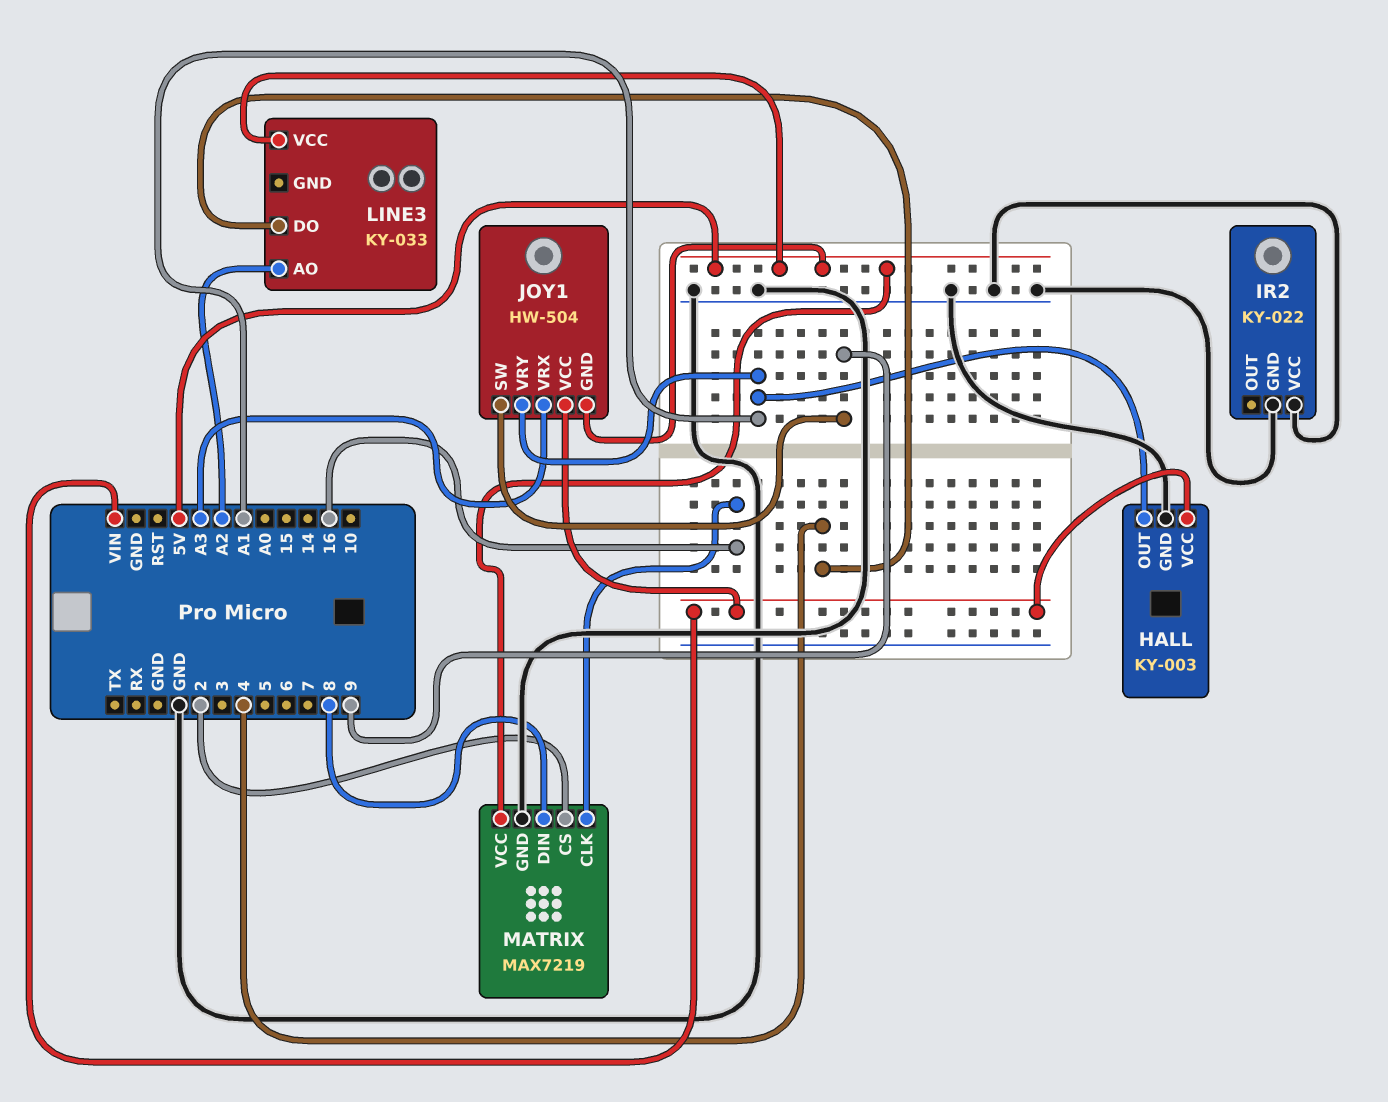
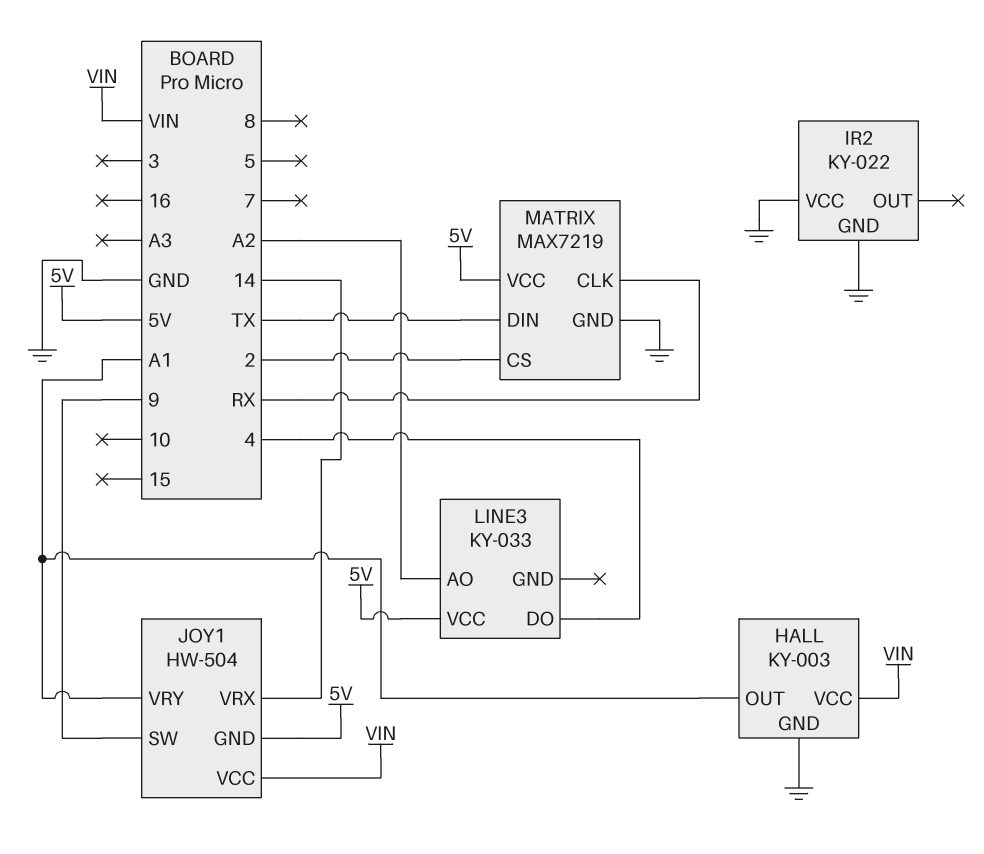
JOY1 pin VRX: A3 -> 14
MATRIX pin CLK: 16 -> RX
MATRIX pin DIN: 8 -> TX

